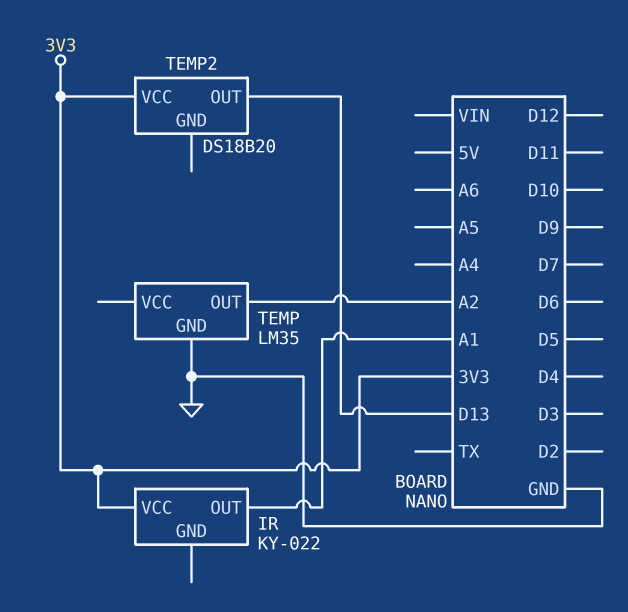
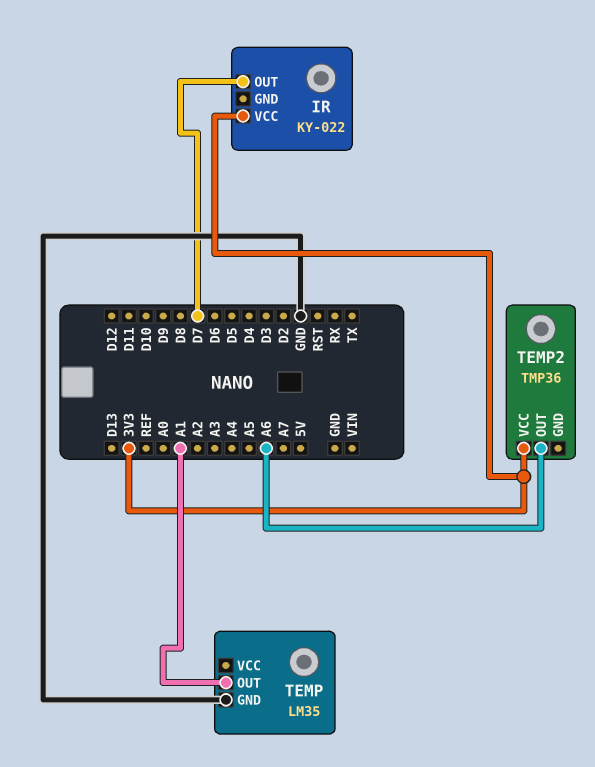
IR pin OUT: A1 -> D7
TEMP pin OUT: A2 -> A1
TEMP2: DS18B20 -> TMP36
TEMP2 pin OUT: D13 -> A6

